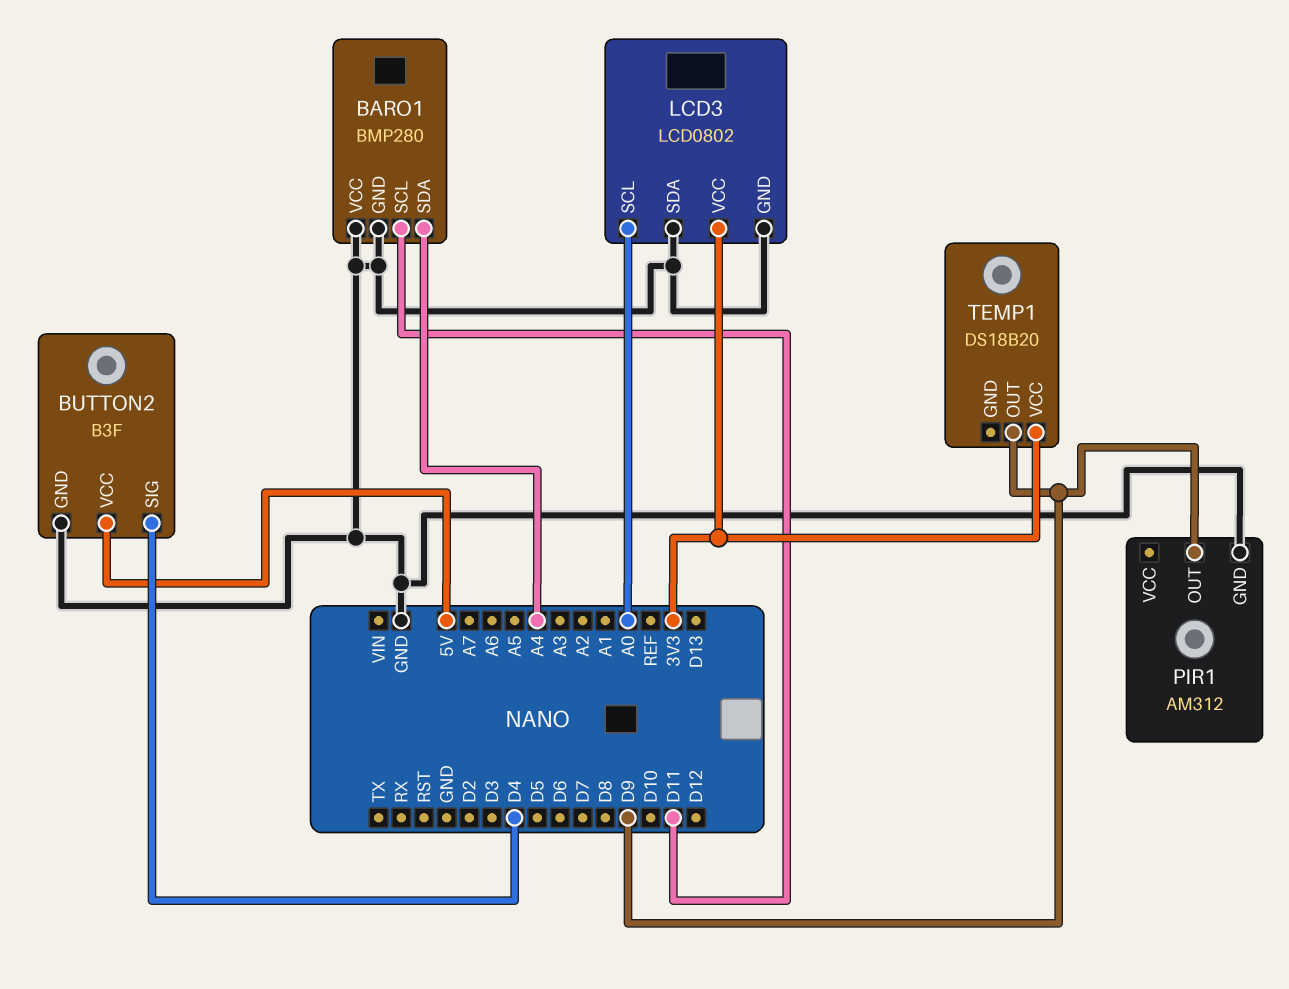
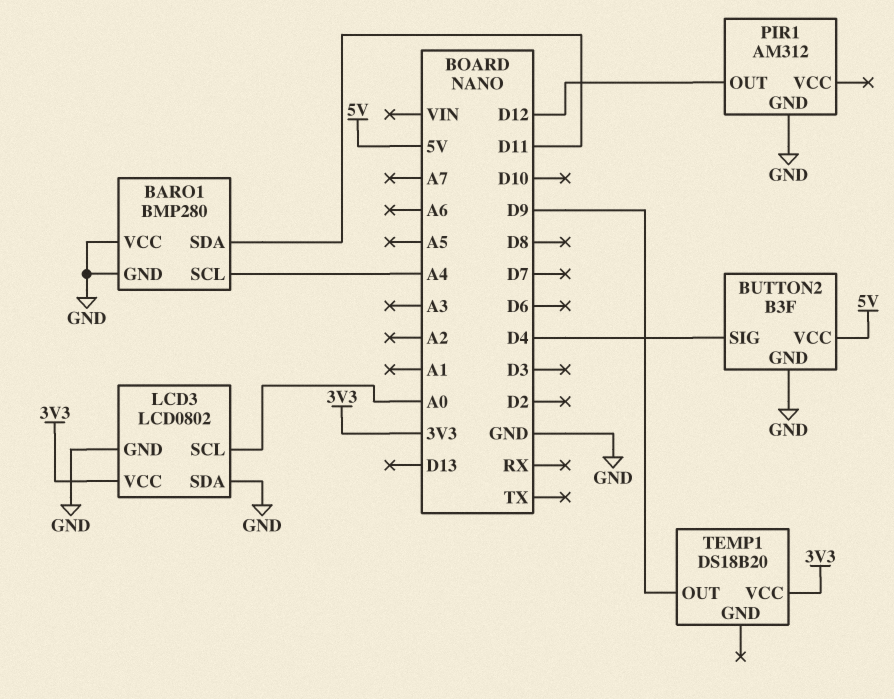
BARO1 pin SCL: D11 -> A4
BARO1 pin SDA: A4 -> D11
PIR1 pin OUT: D9 -> D12

